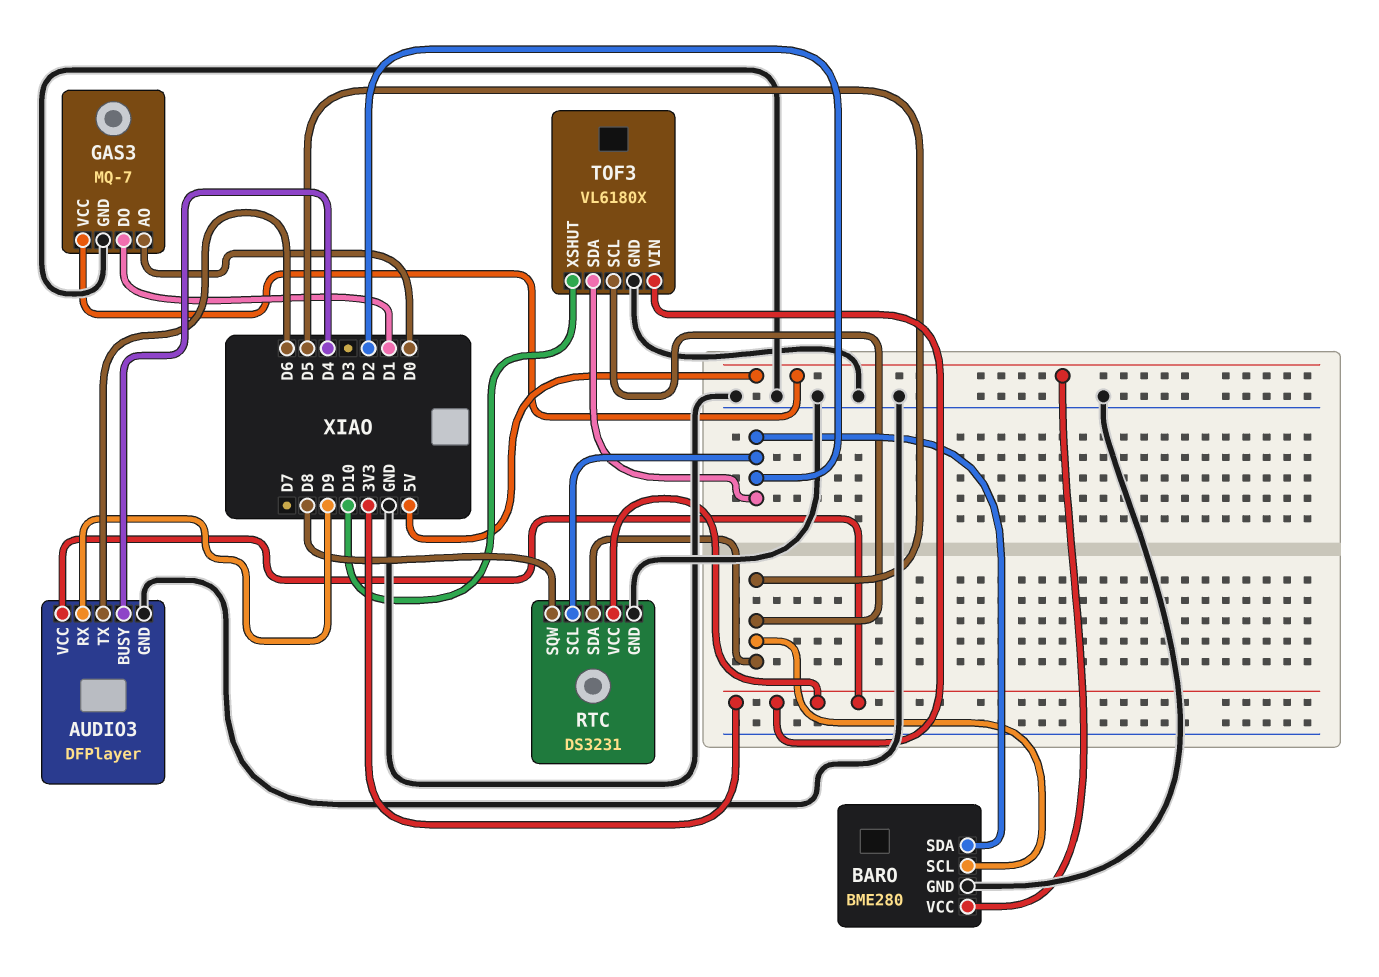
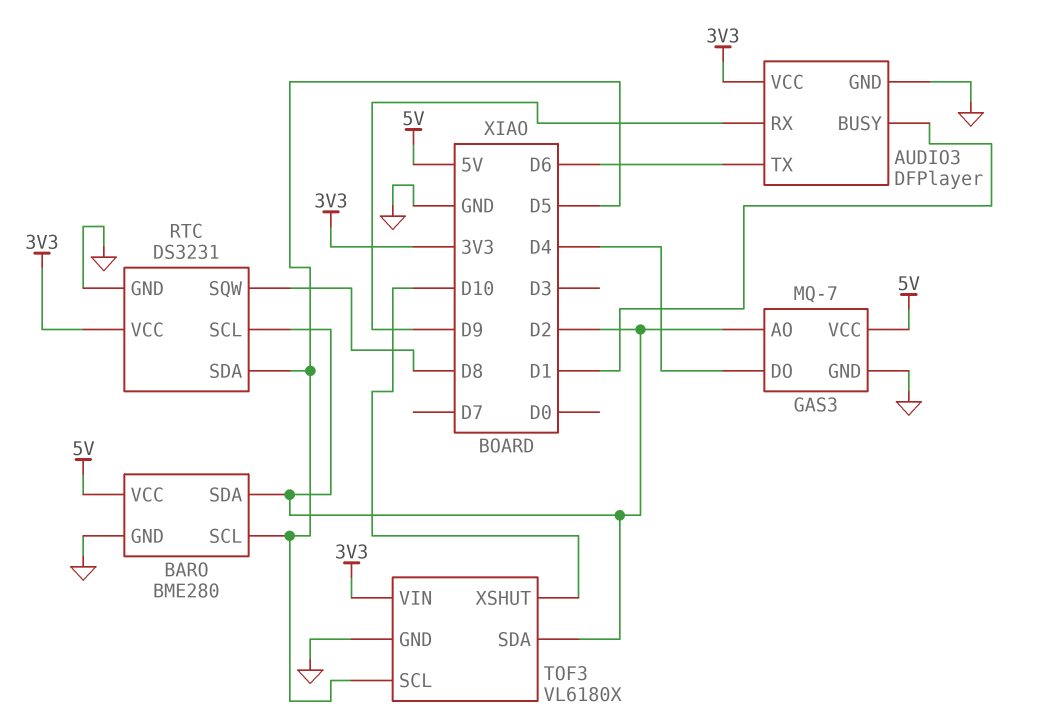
AUDIO3 pin BUSY: D4 -> D1
GAS3 pin AO: D0 -> D2
GAS3 pin DO: D1 -> D4

